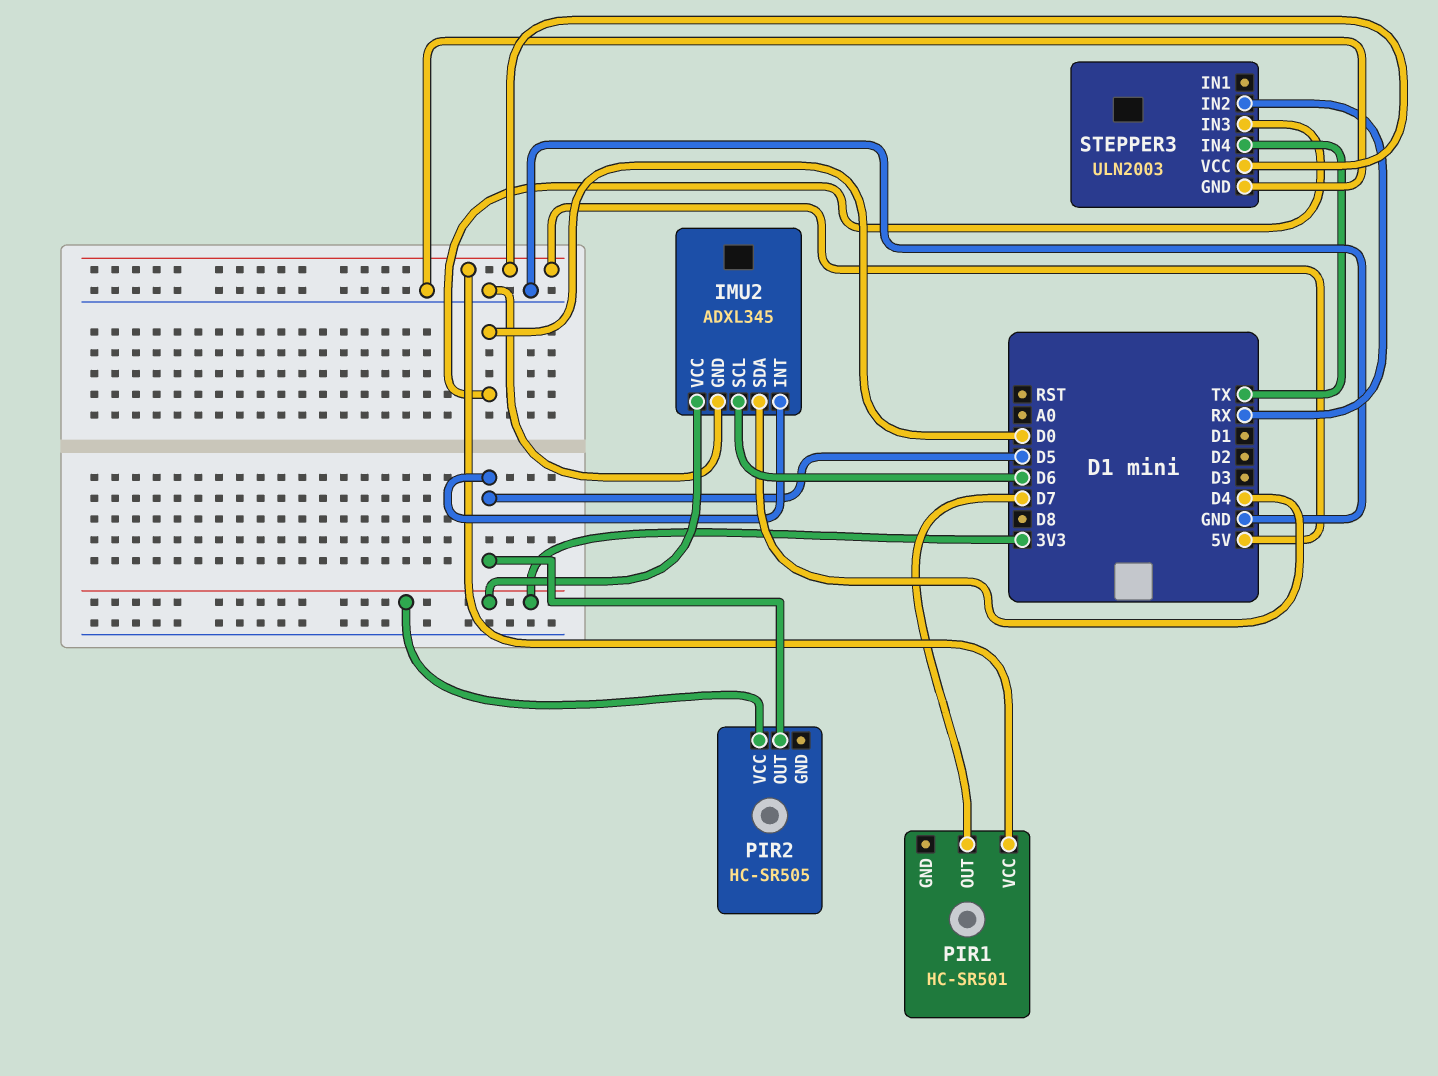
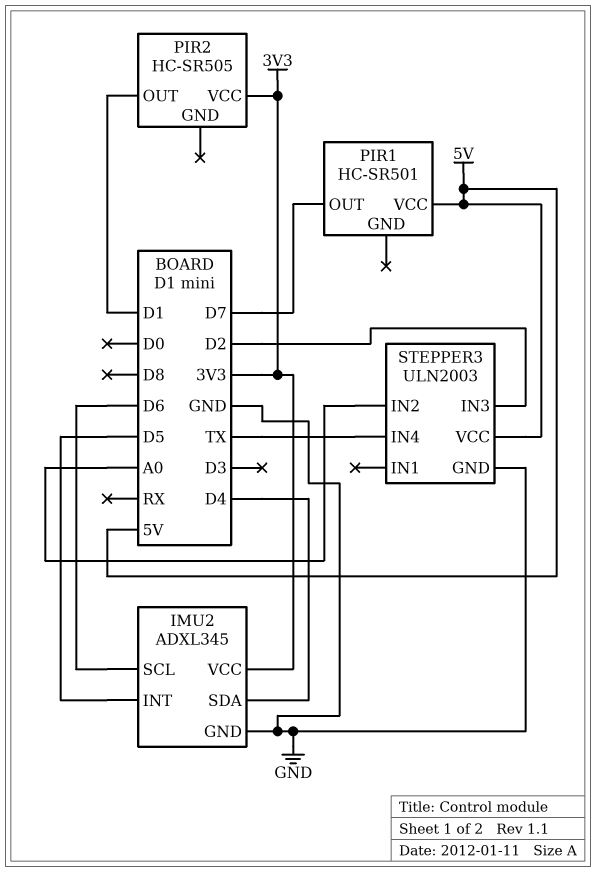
PIR2 pin OUT: D5 -> D1
STEPPER3 pin IN2: RX -> A0
STEPPER3 pin IN3: D0 -> D2

